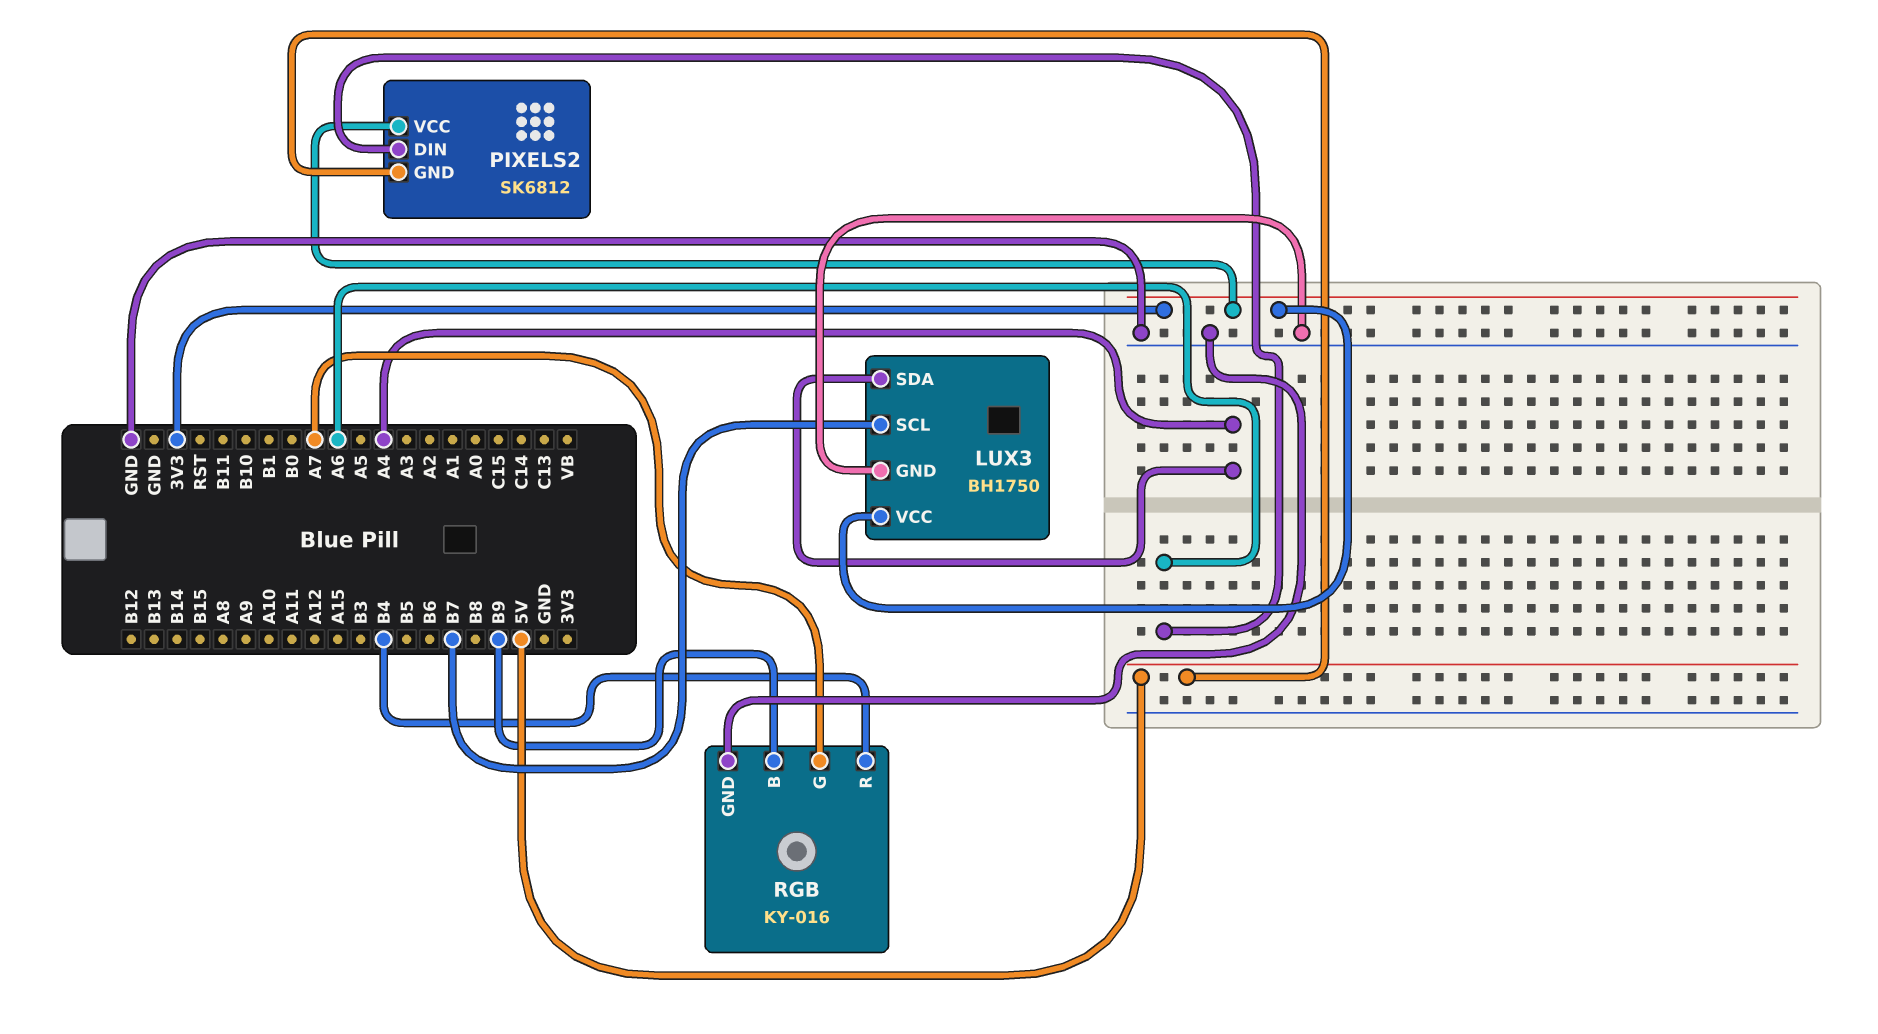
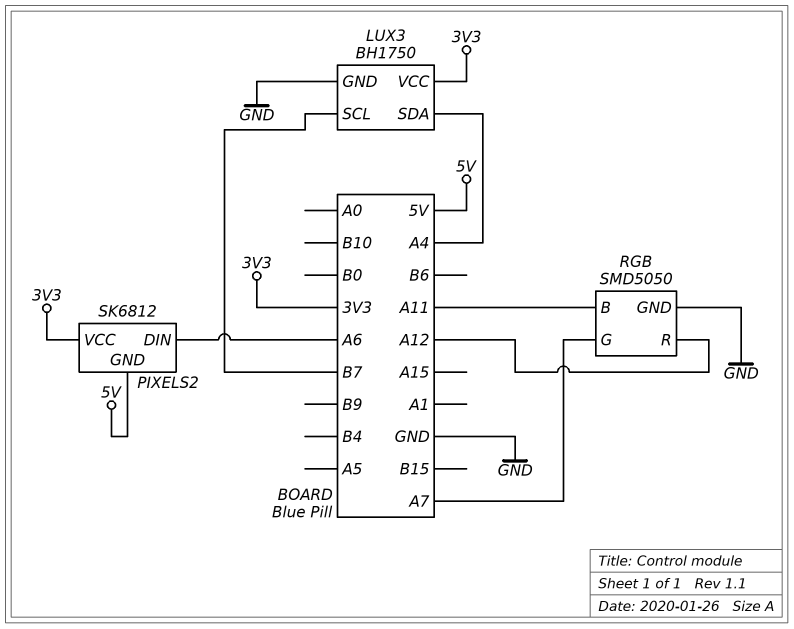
RGB: KY-016 -> SMD5050
RGB pin B: B9 -> A11
RGB pin R: B4 -> A12

